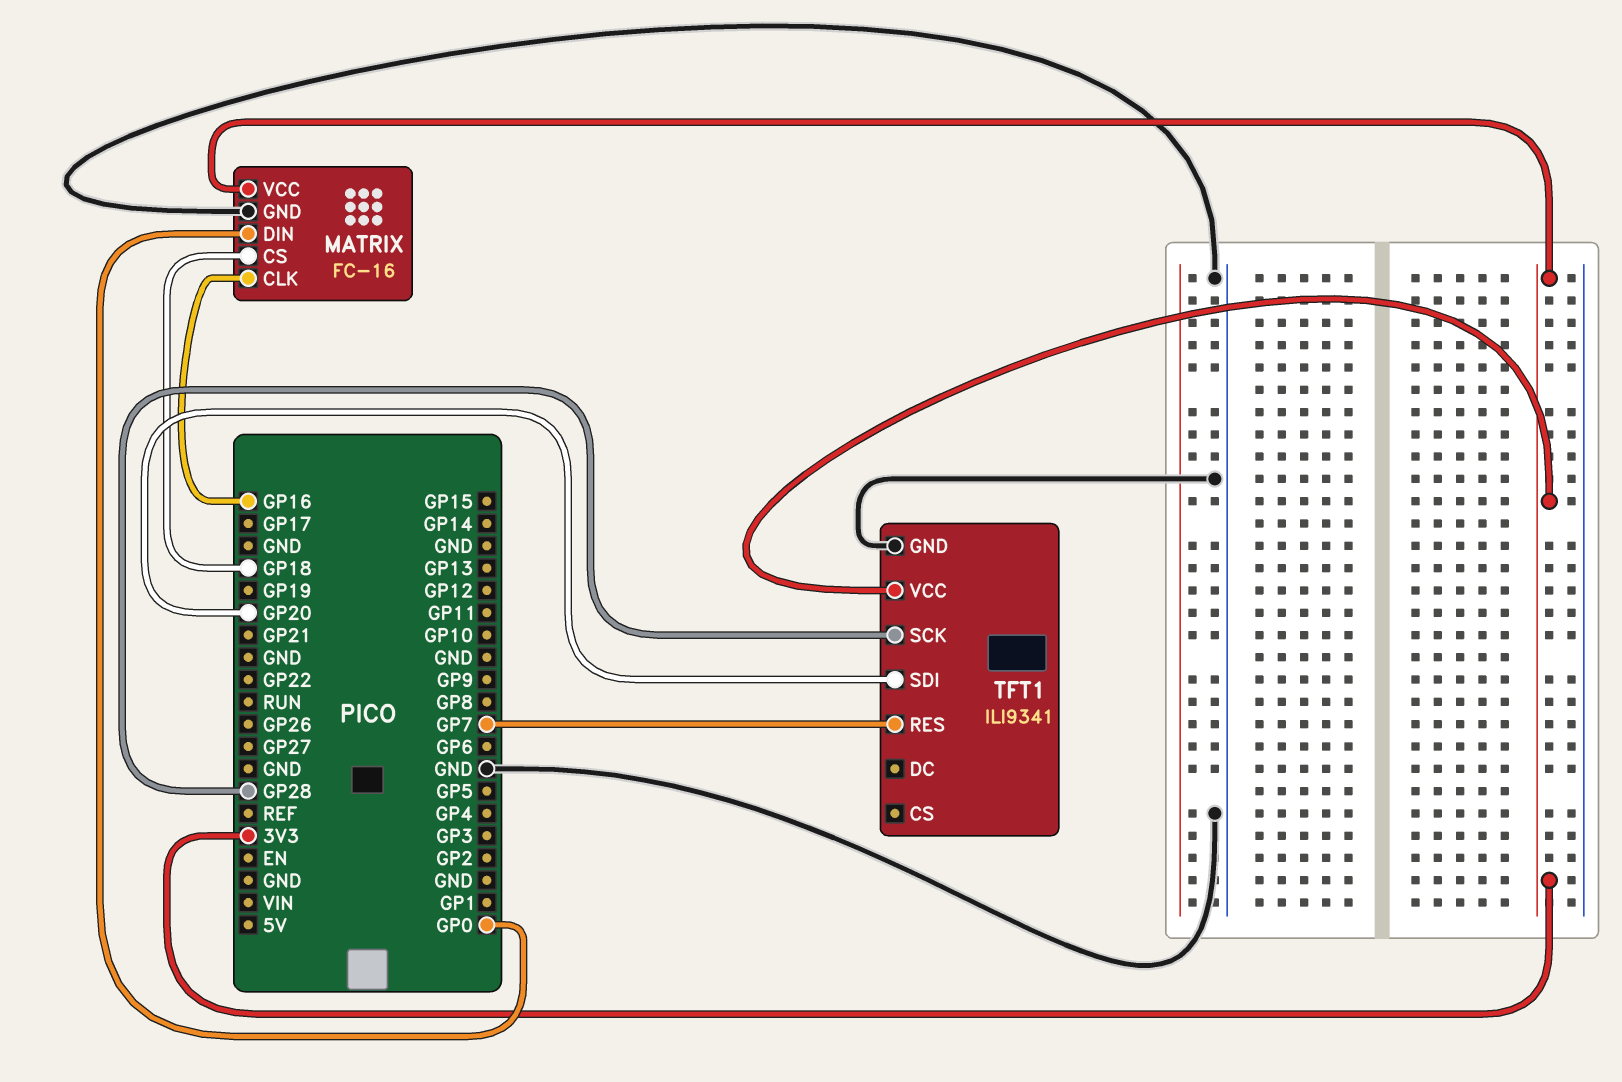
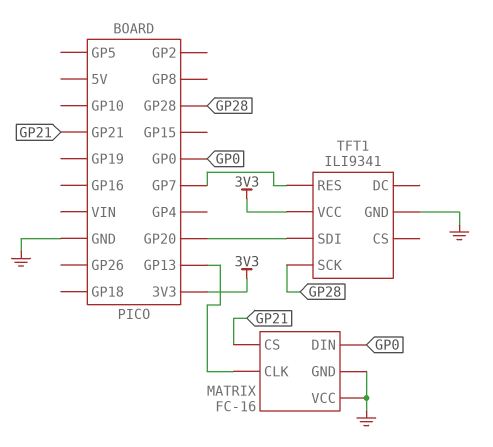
MATRIX pin CLK: GP16 -> GP13
MATRIX pin CS: GP18 -> GP21
MATRIX pin VCC: 3V3 -> GND

